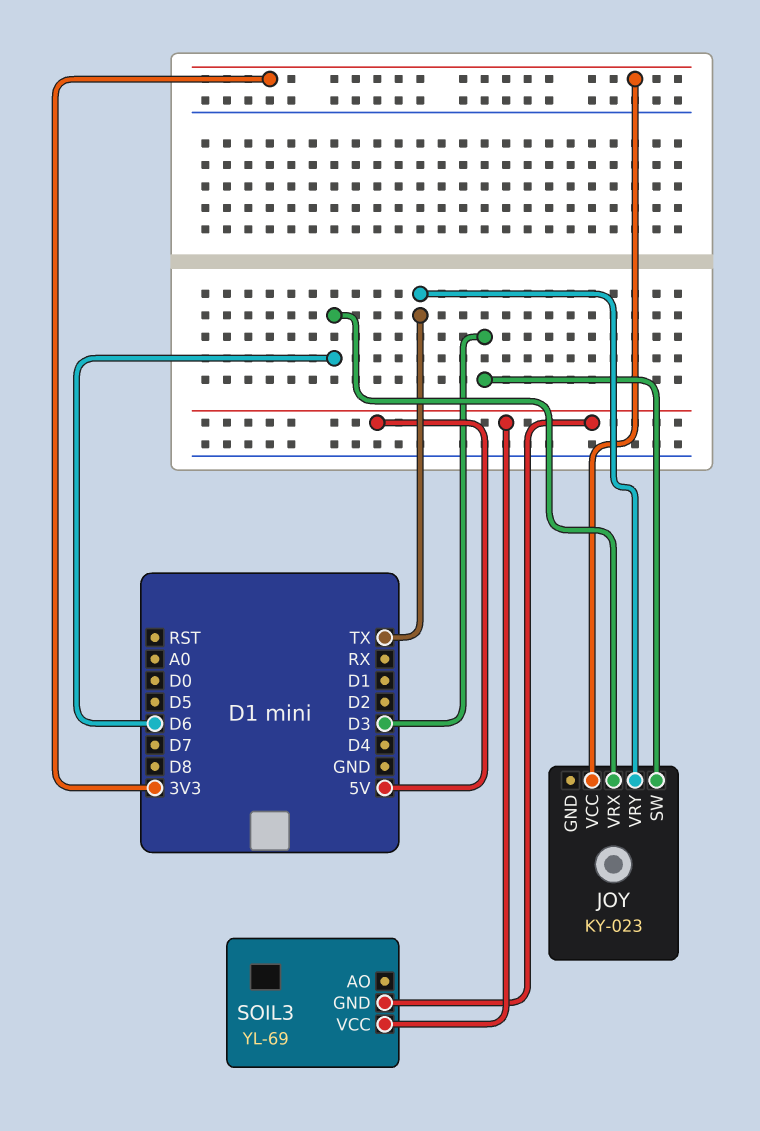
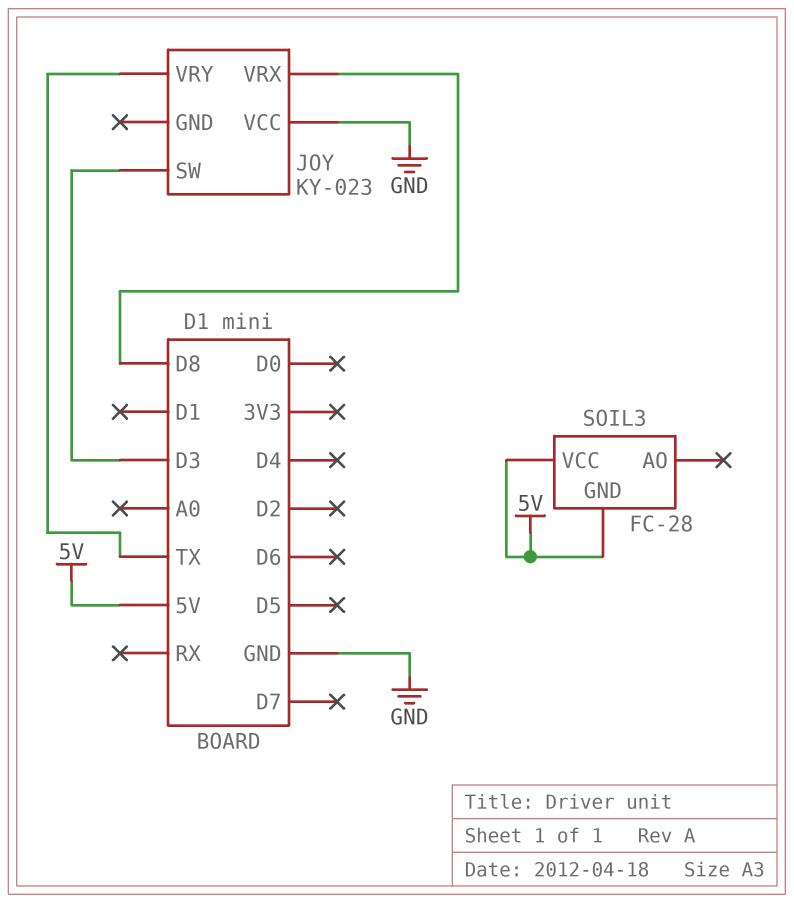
JOY pin VCC: 3V3 -> GND
JOY pin VRX: D6 -> D8
SOIL3: YL-69 -> FC-28

